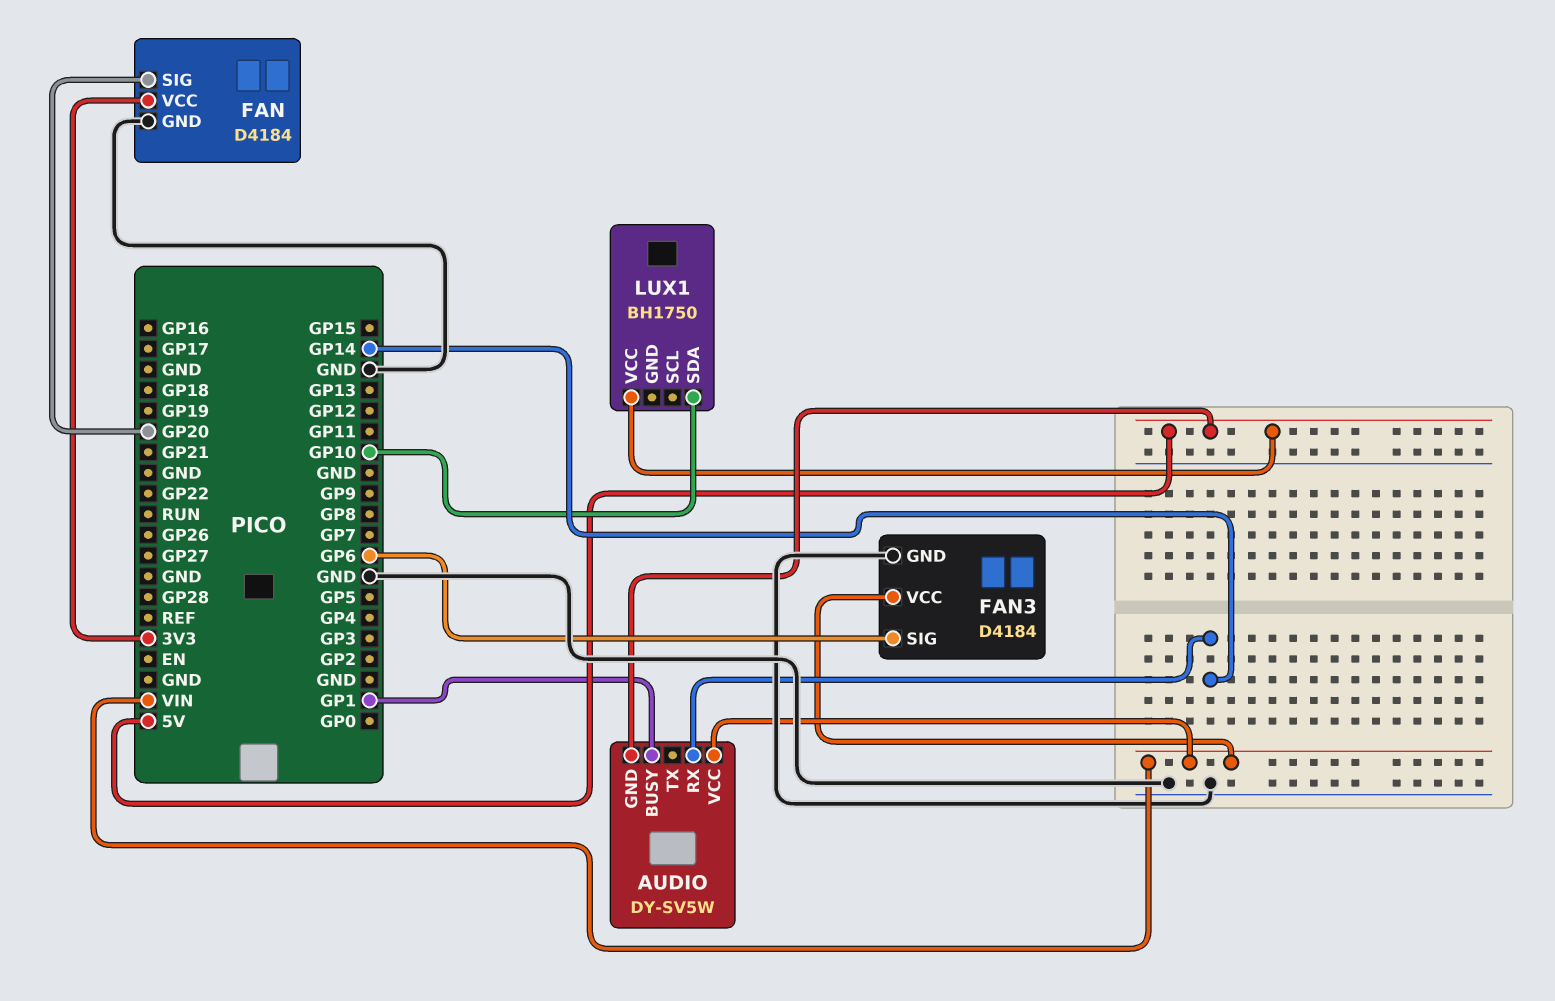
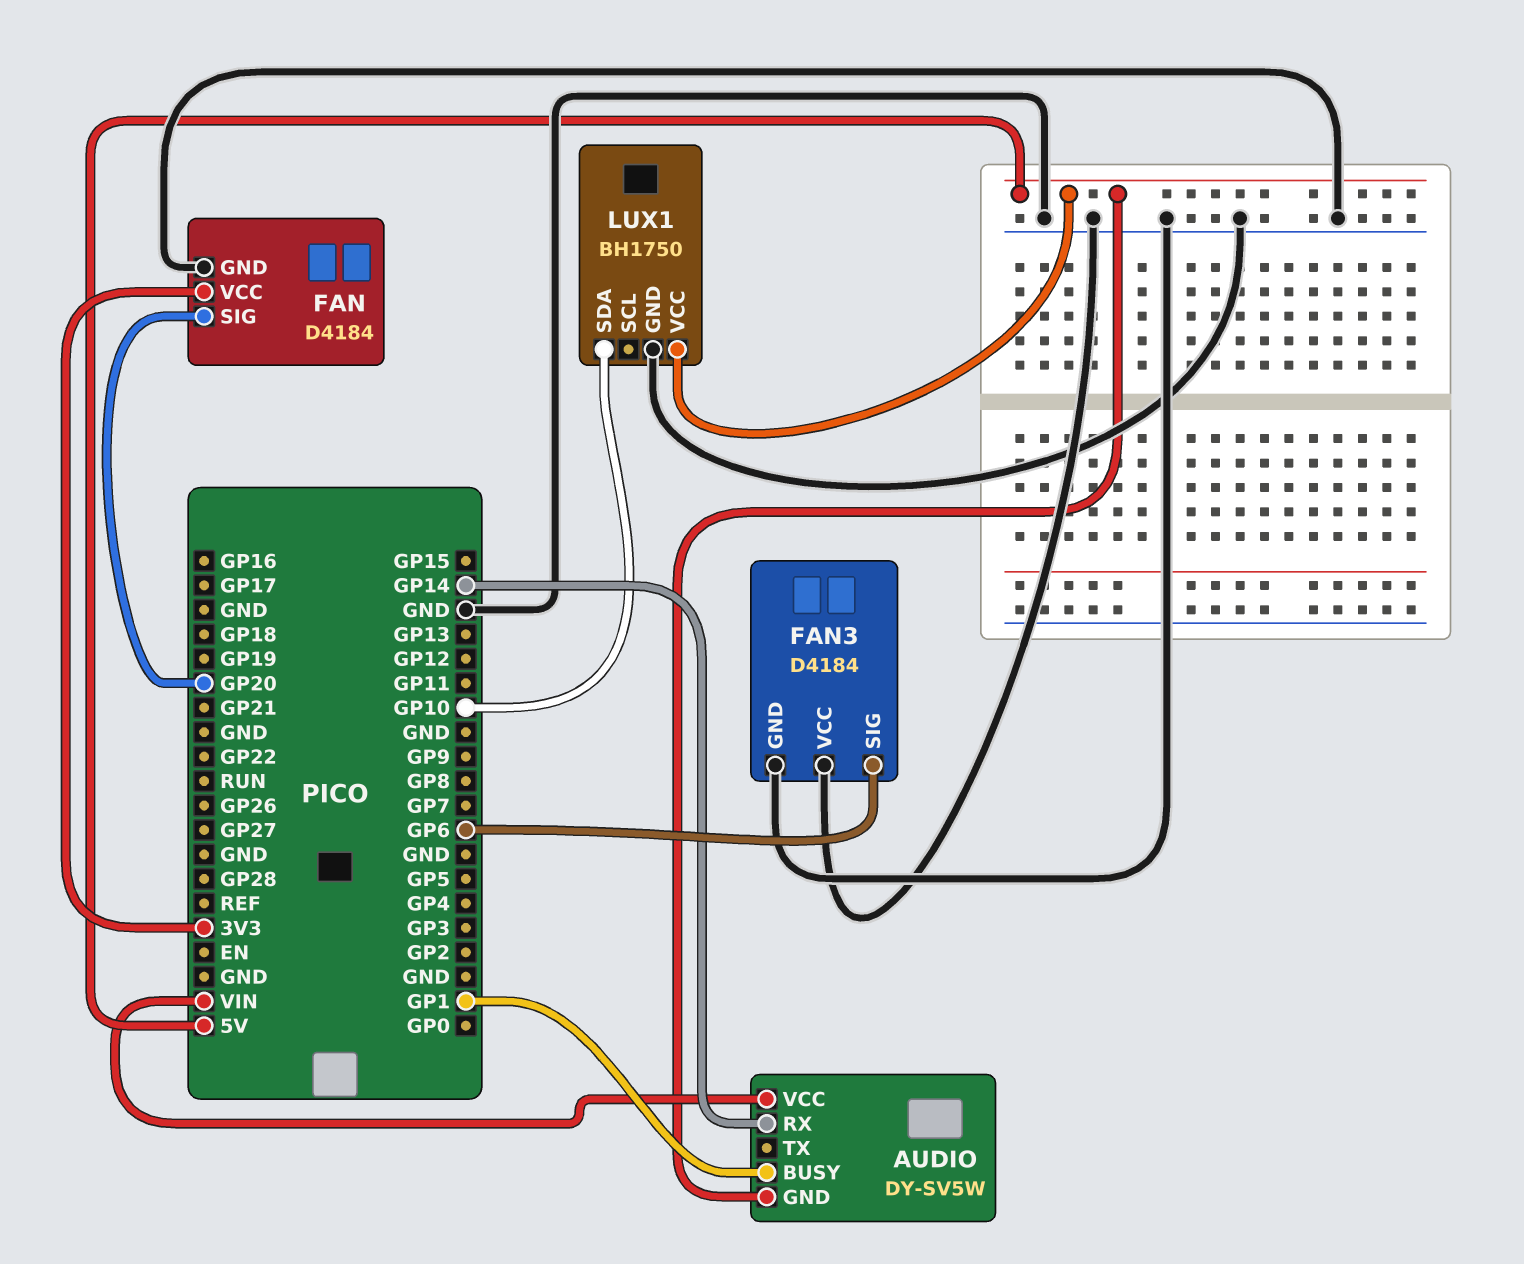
FAN3 pin VCC: VIN -> GND
LUX1 pin GND: none -> GND

